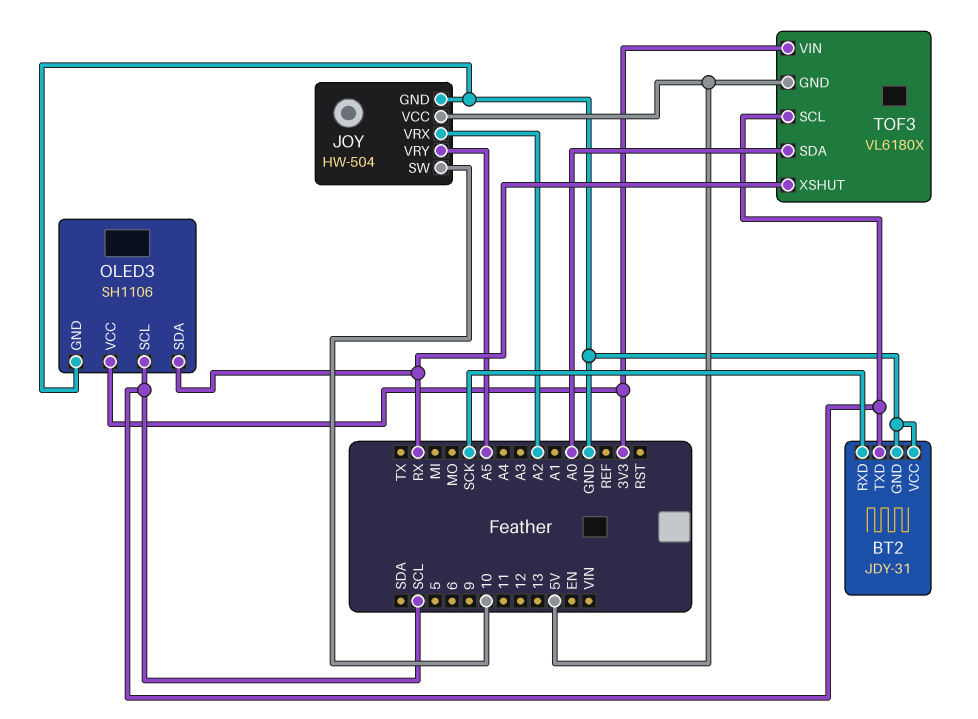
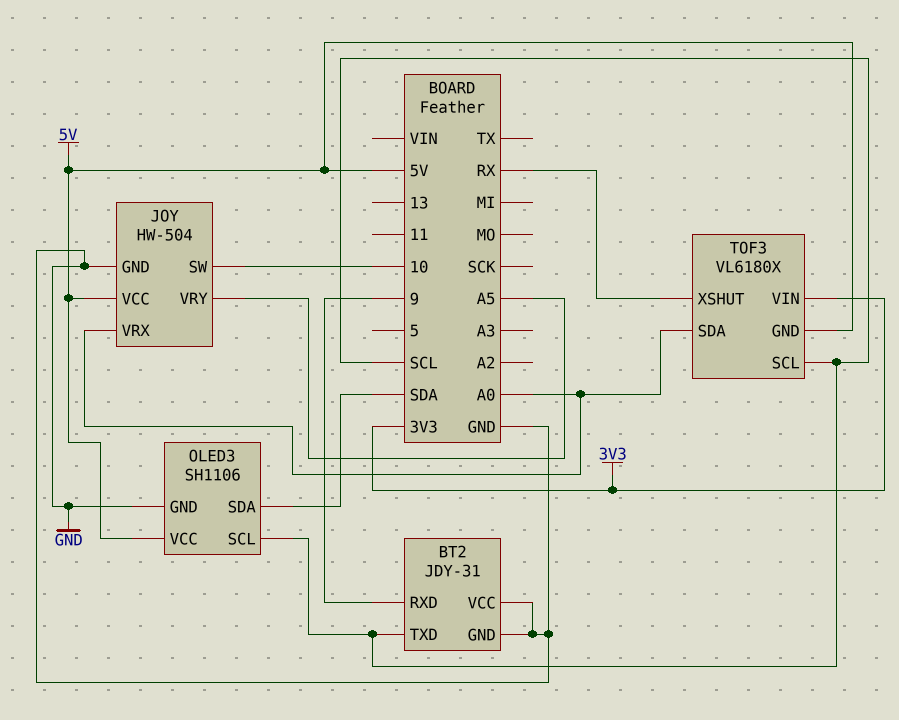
BT2 pin RXD: SCK -> 9
JOY pin VRX: A2 -> A0
OLED3 pin SDA: RX -> SDA
OLED3 pin VCC: 3V3 -> 5V

